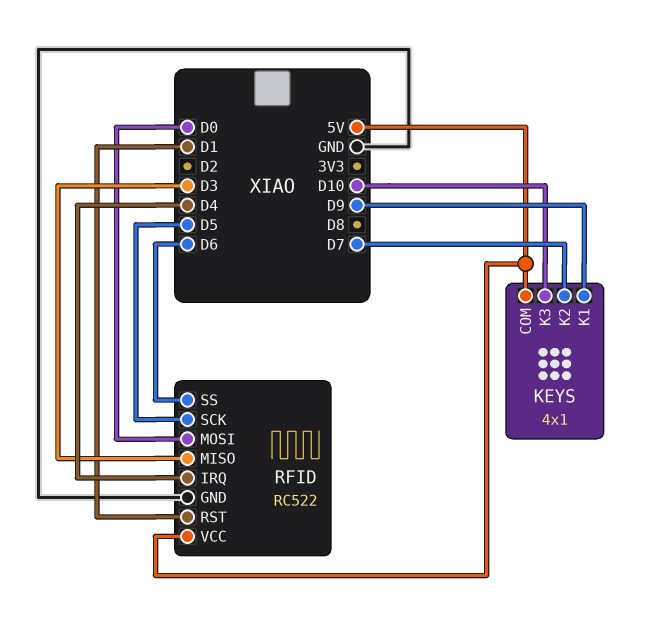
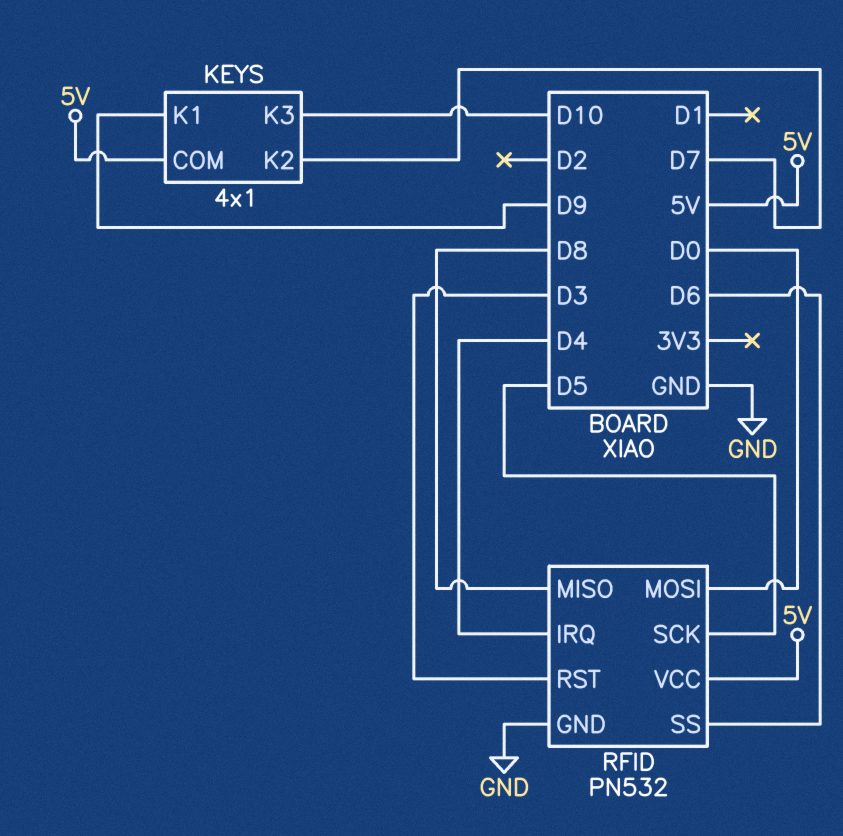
RFID: RC522 -> PN532
RFID pin MISO: D3 -> D8
RFID pin RST: D1 -> D3

